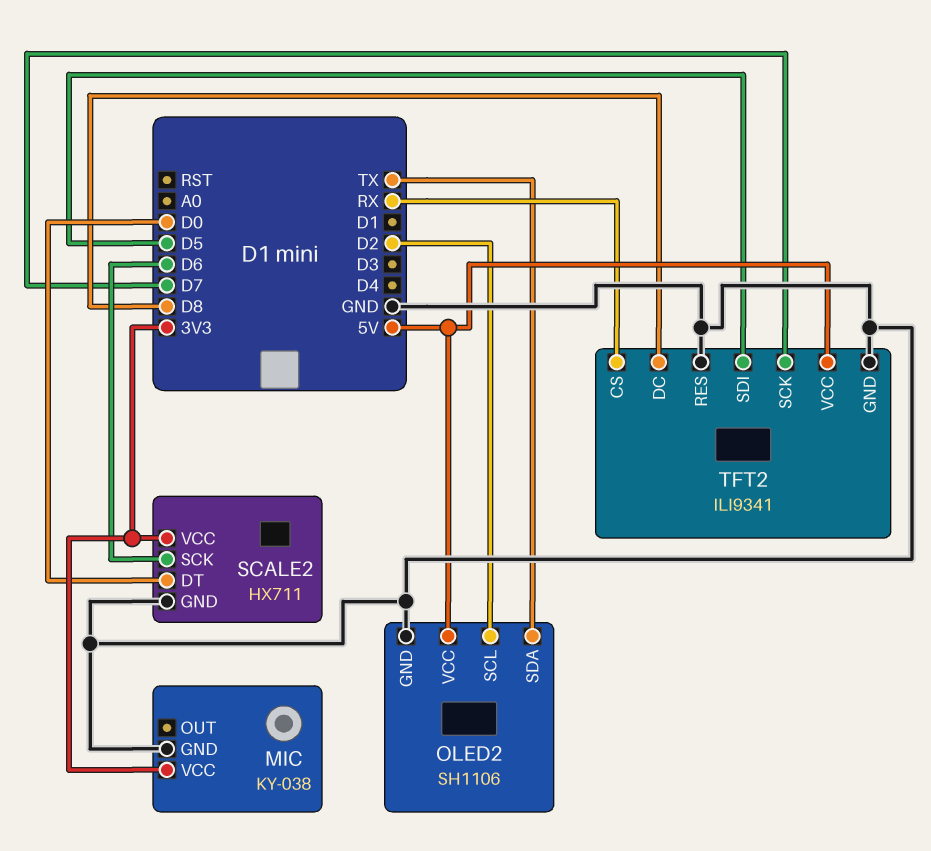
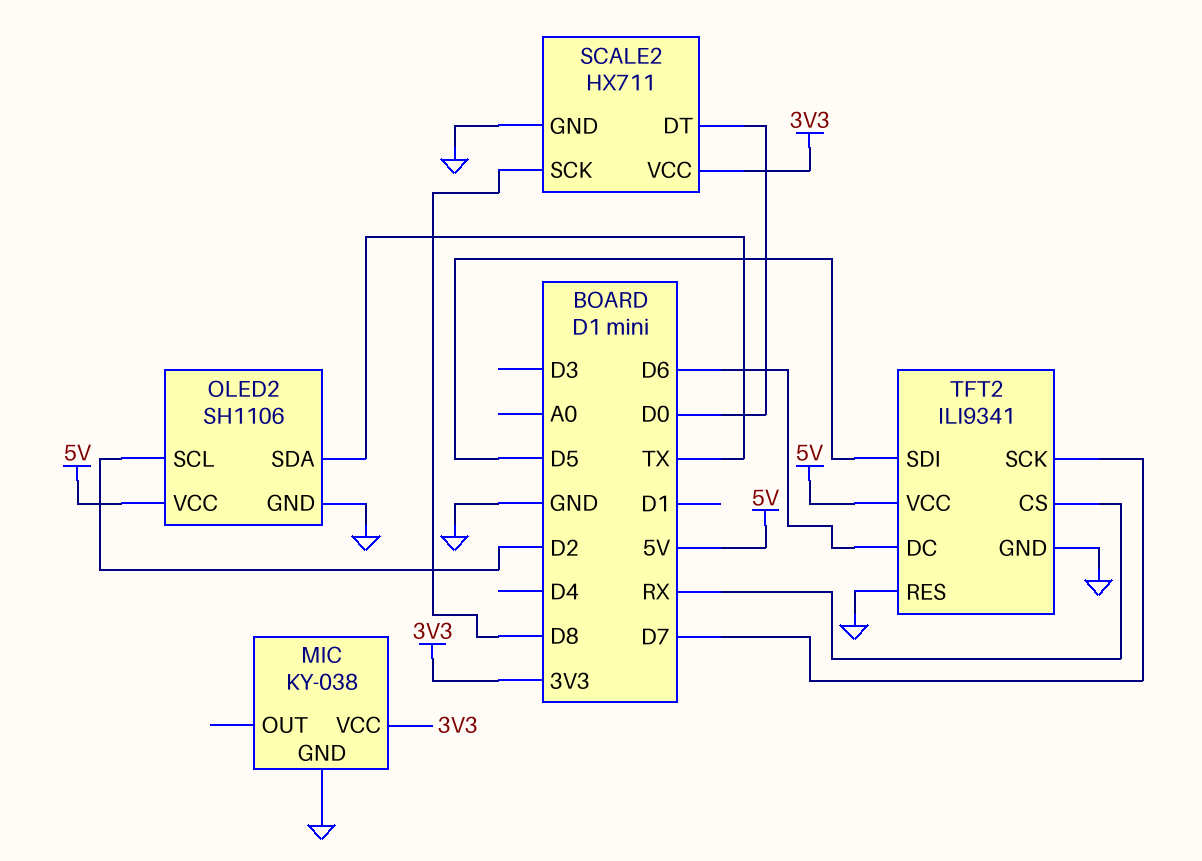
SCALE2 pin SCK: D6 -> D8
TFT2 pin DC: D8 -> D6

